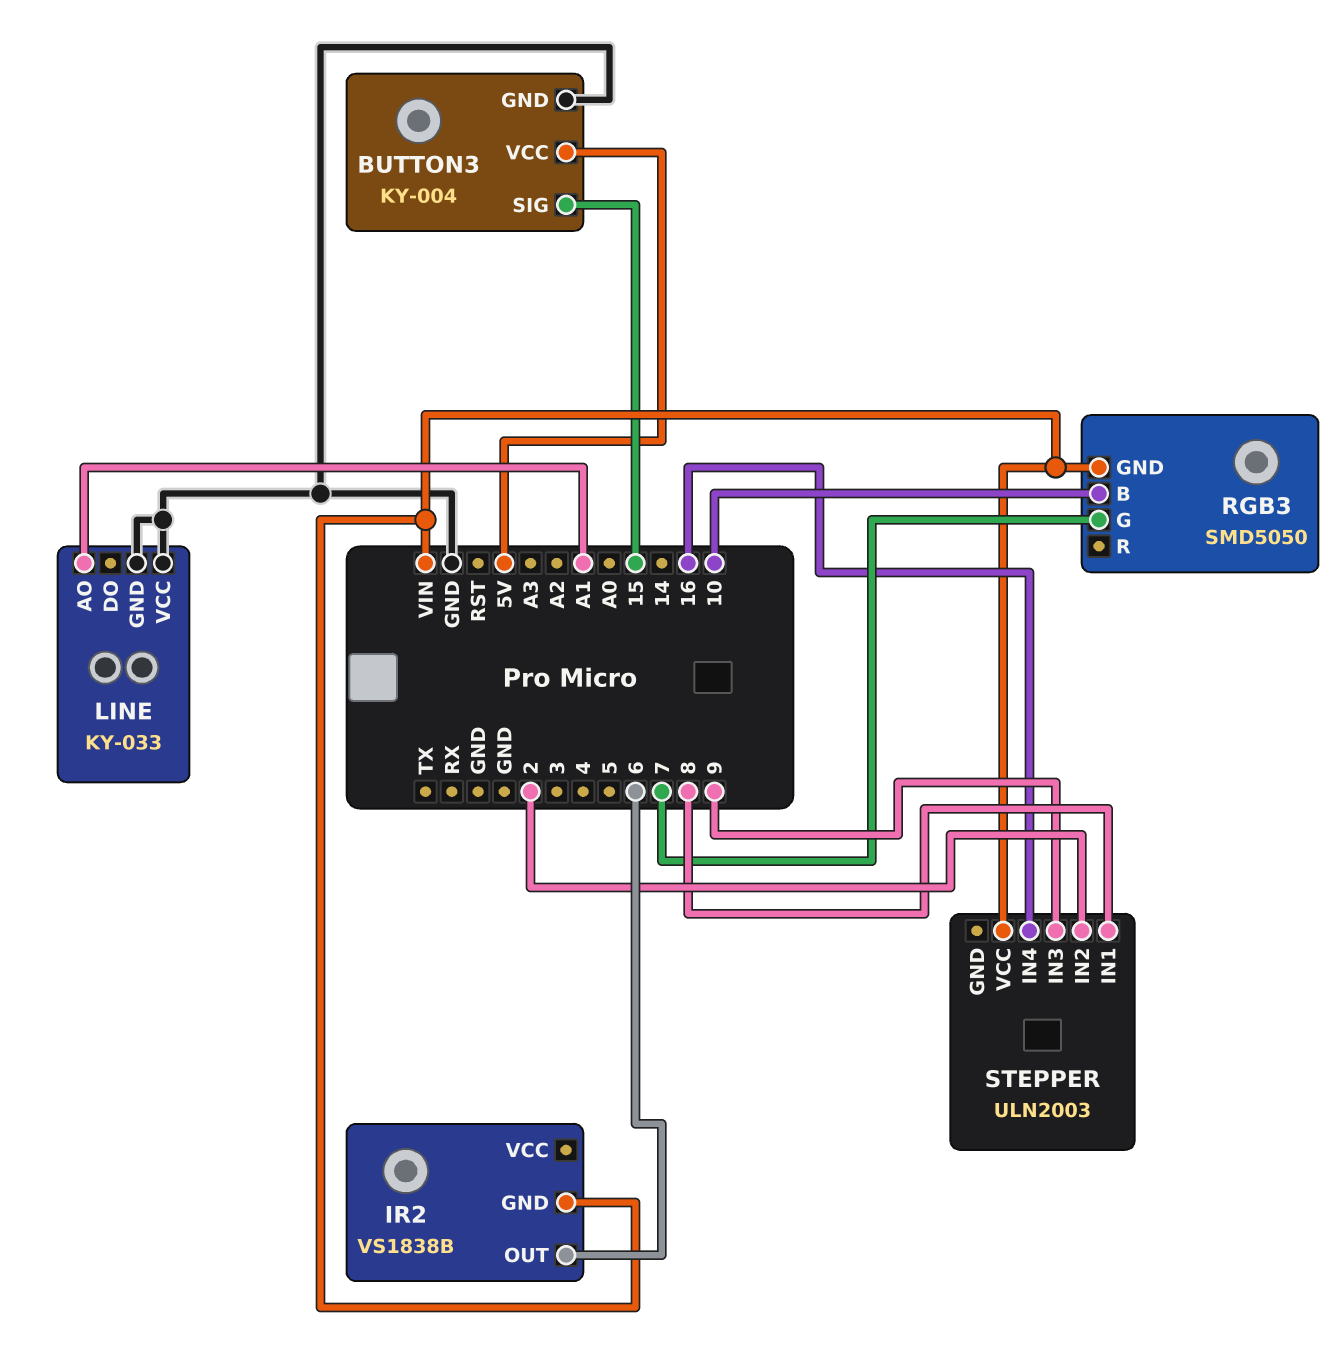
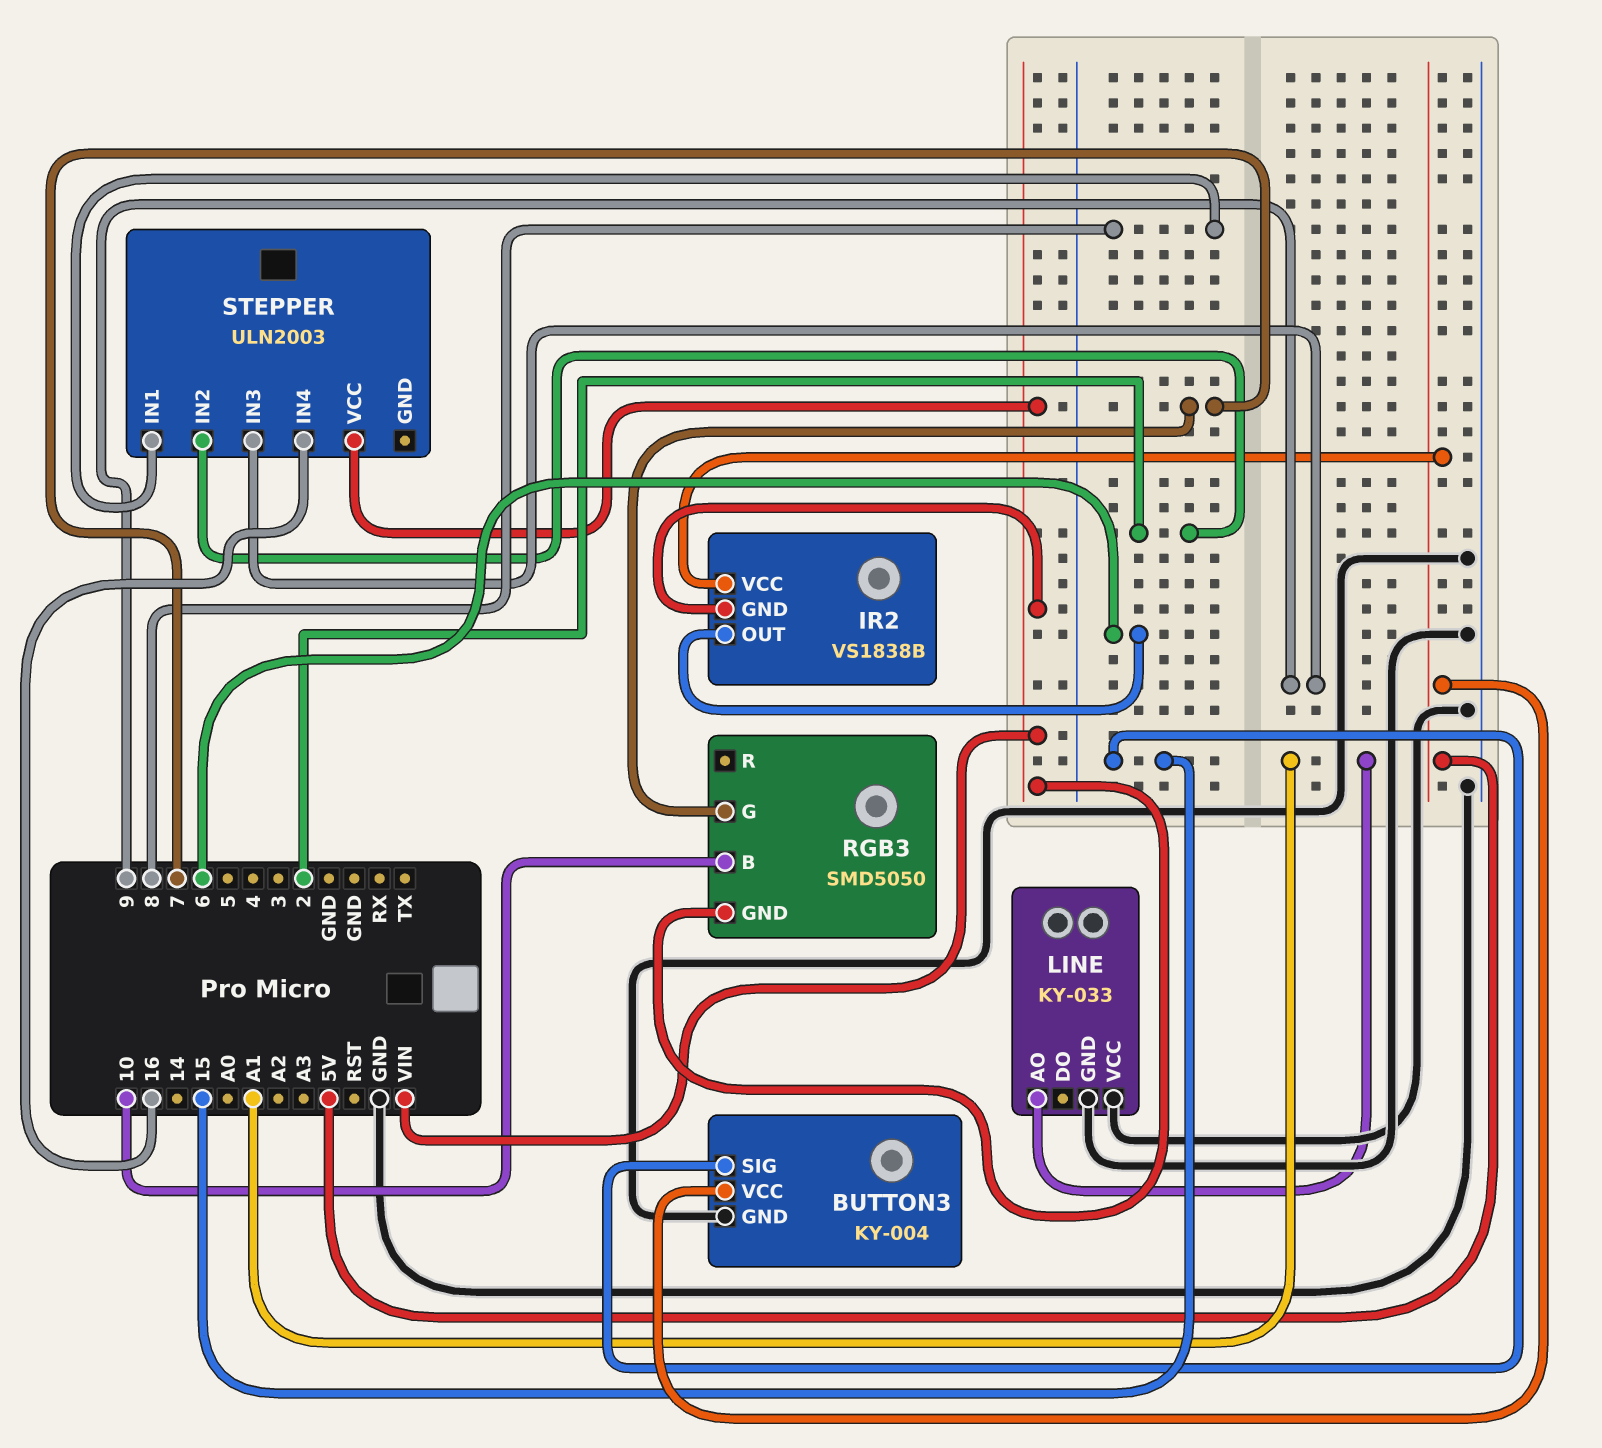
IR2 pin VCC: none -> 5V

